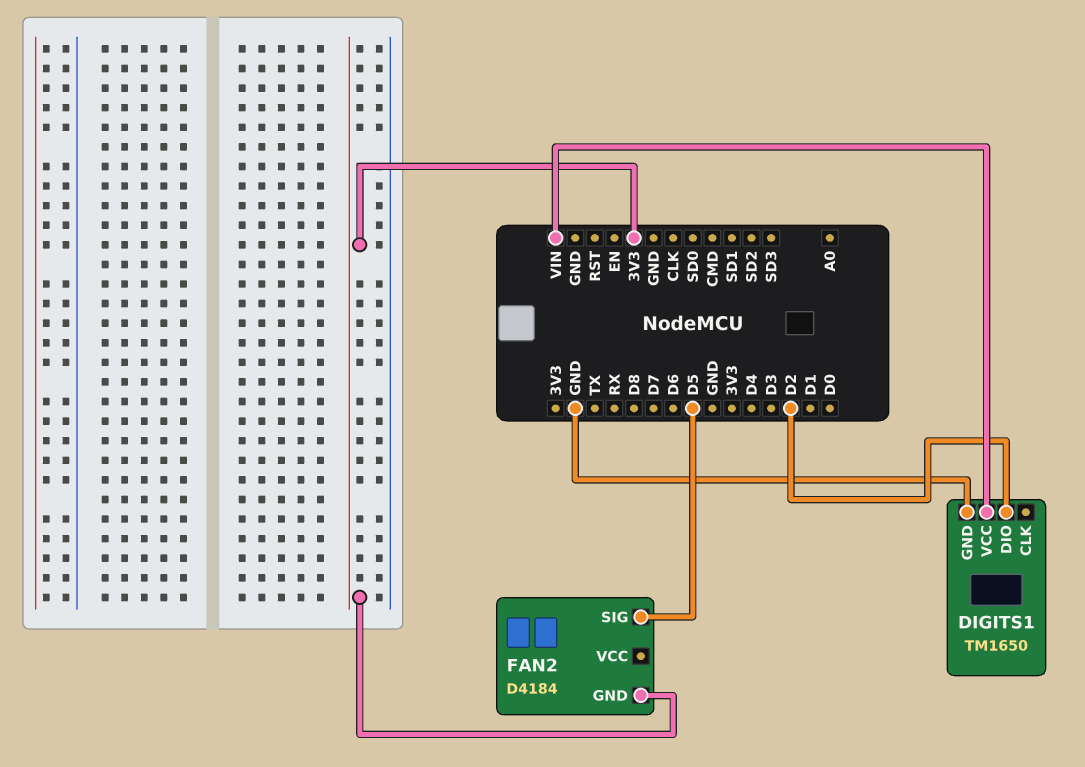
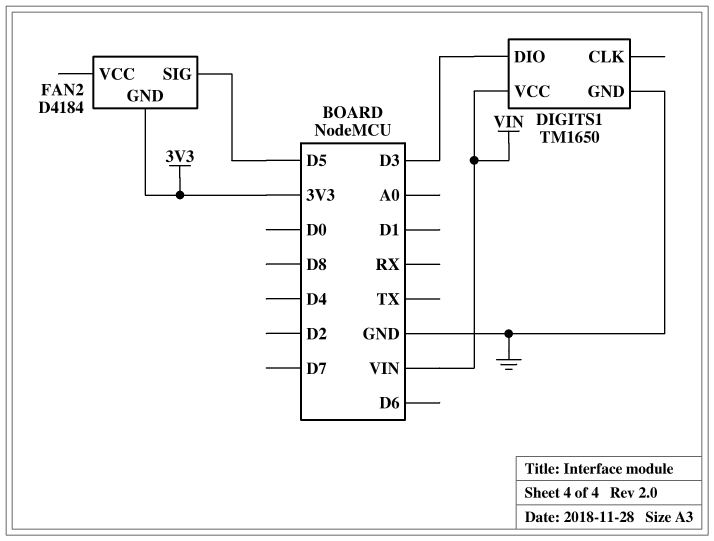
DIGITS1 pin DIO: D2 -> D3

